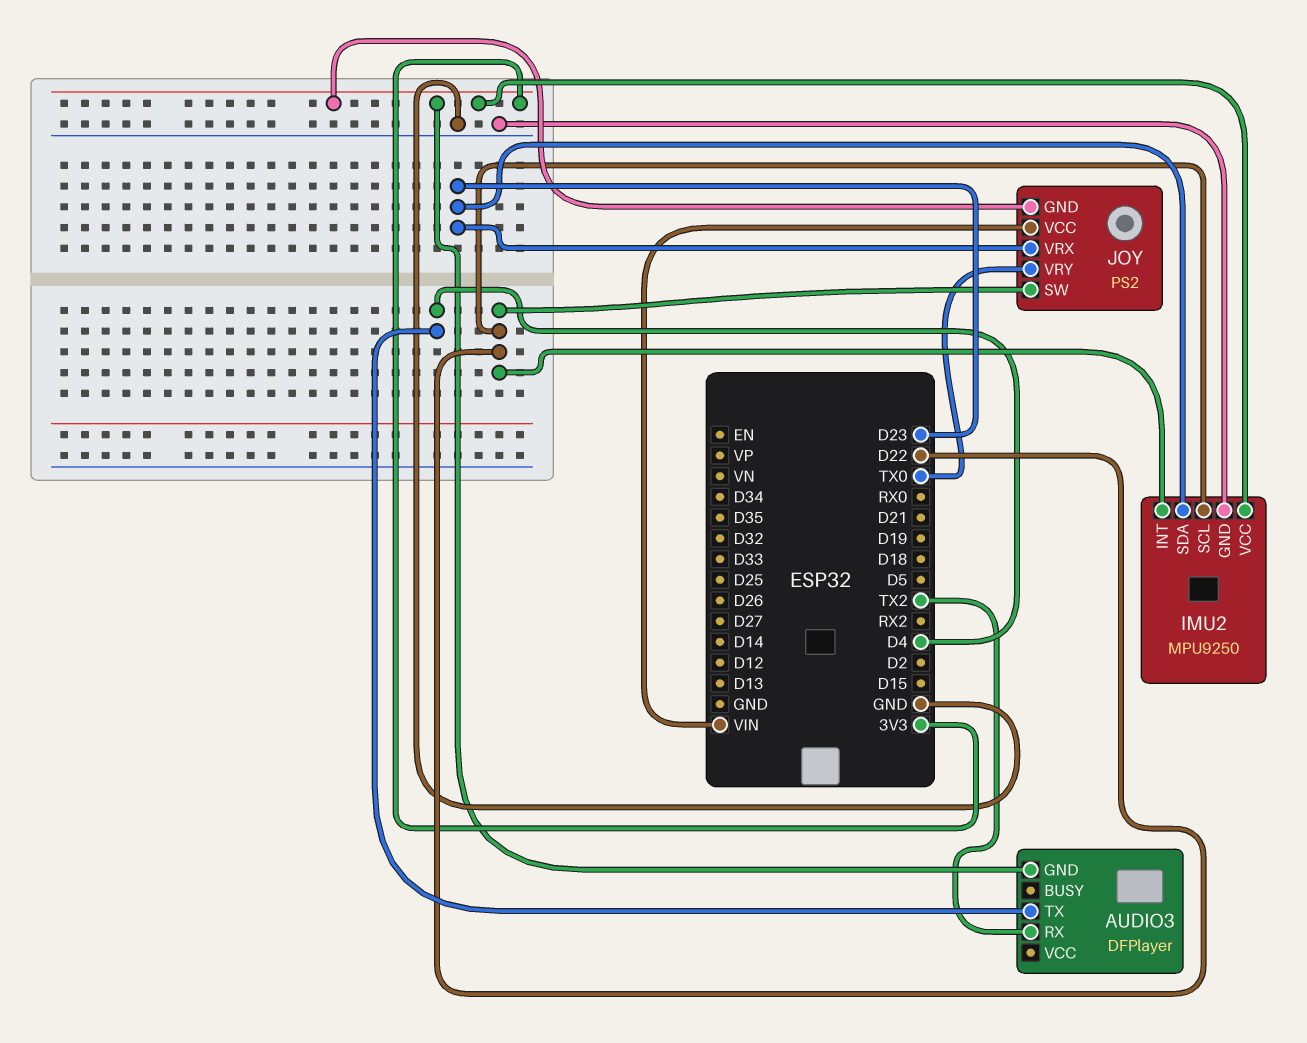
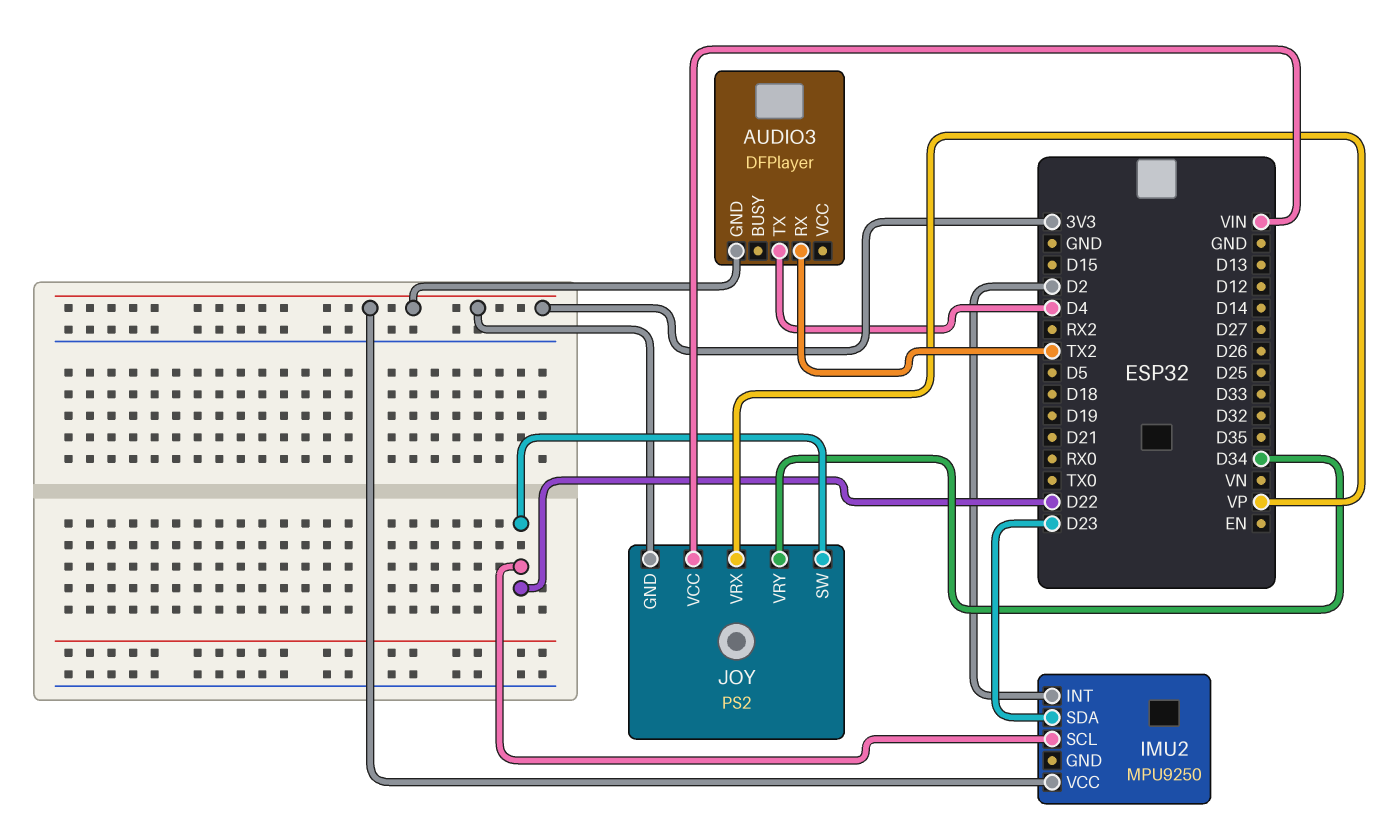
IMU2 pin GND: GND -> none
IMU2 pin INT: D22 -> D2
JOY pin VRX: D23 -> VP
JOY pin VRY: TX0 -> D34

